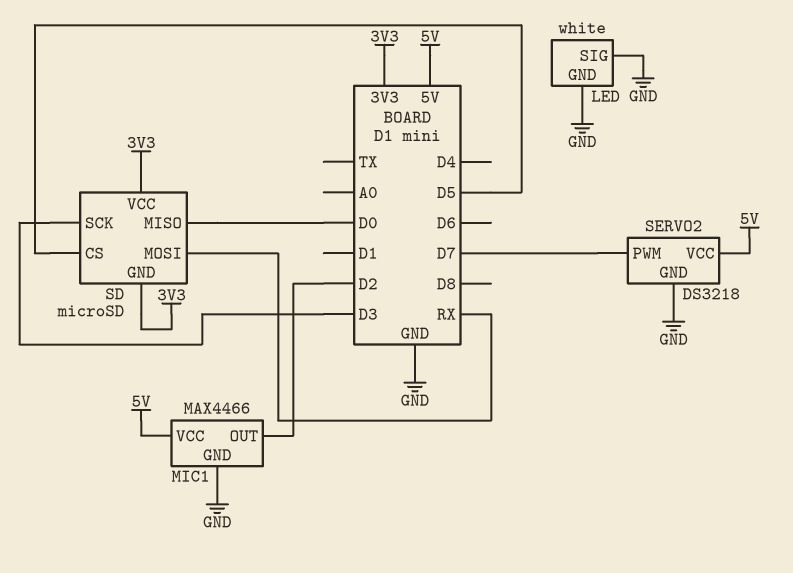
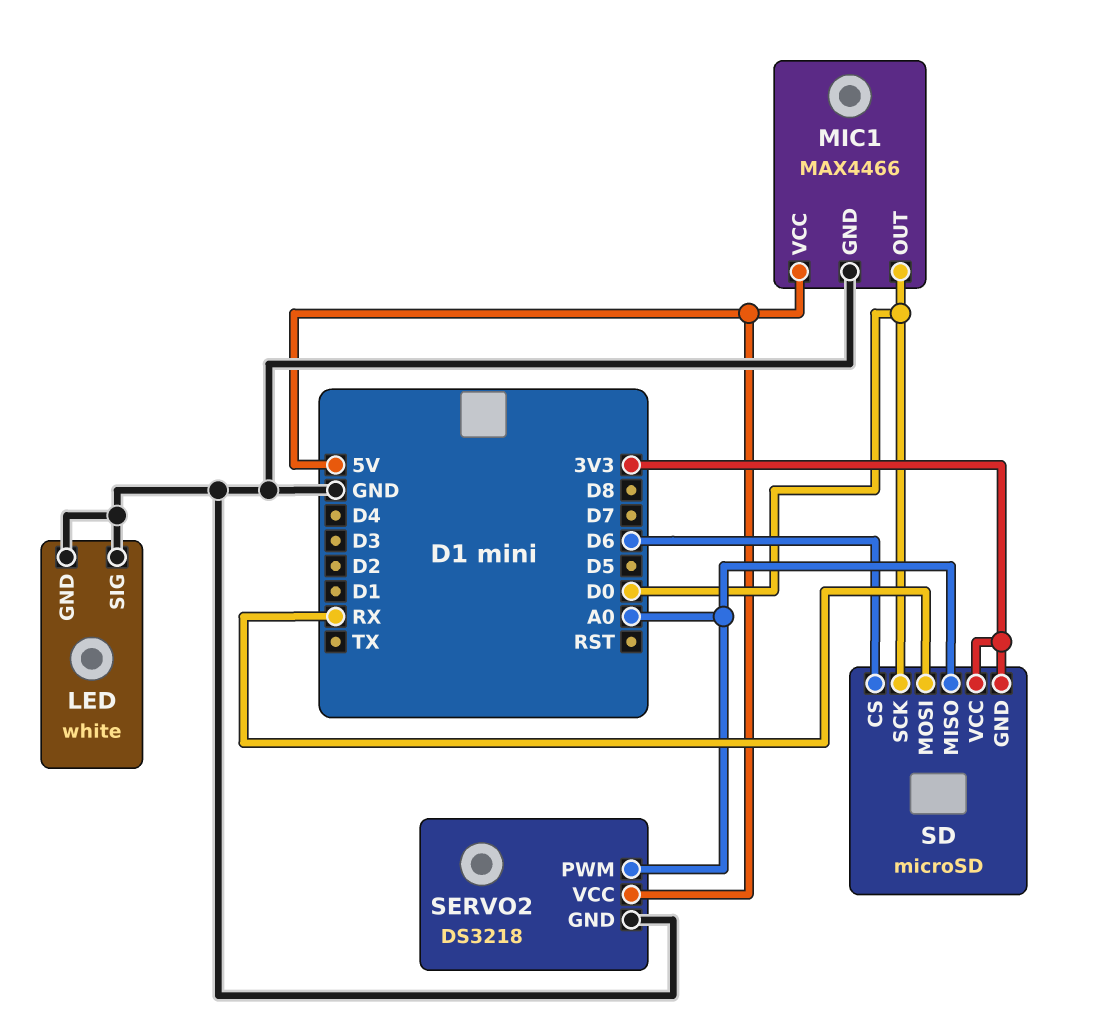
MIC1 pin OUT: D2 -> D0
SD pin CS: D5 -> D6
SD pin MISO: D0 -> A0
SD pin SCK: D3 -> D0
SERVO2 pin PWM: D7 -> A0

